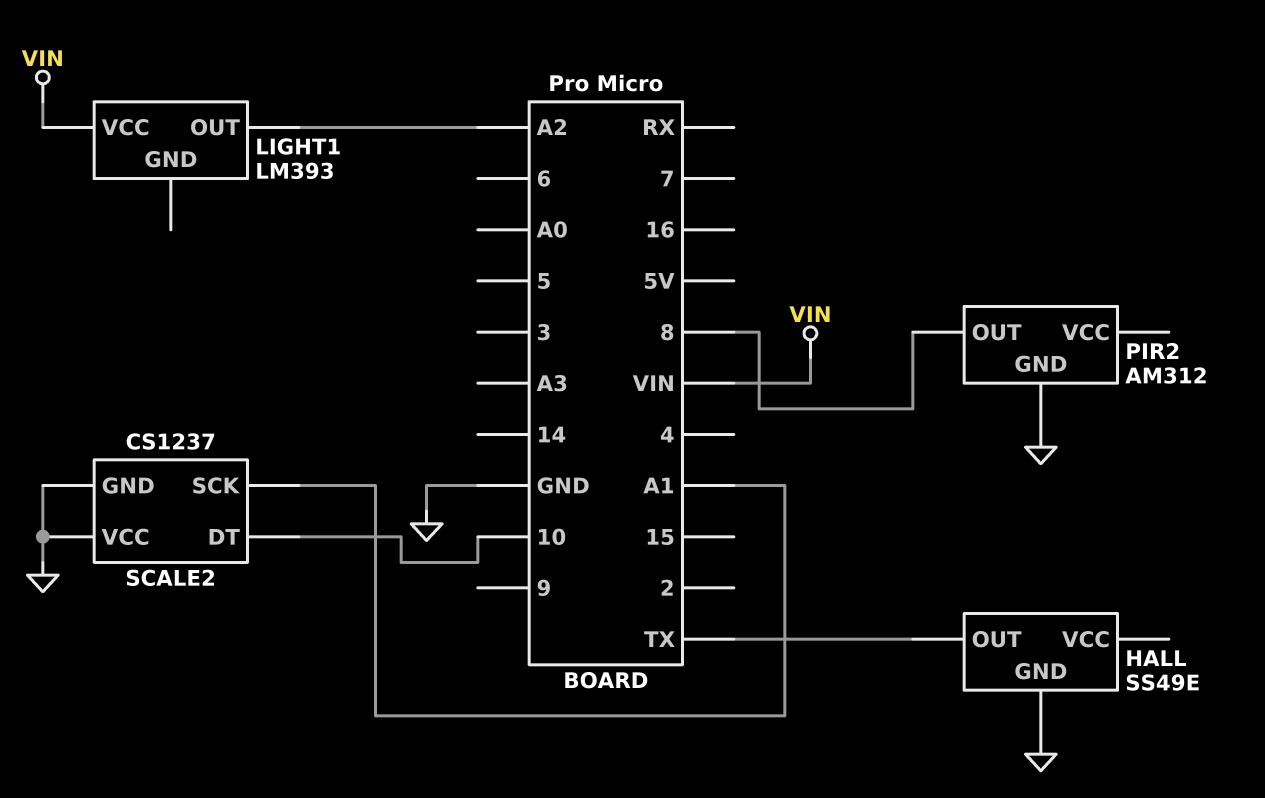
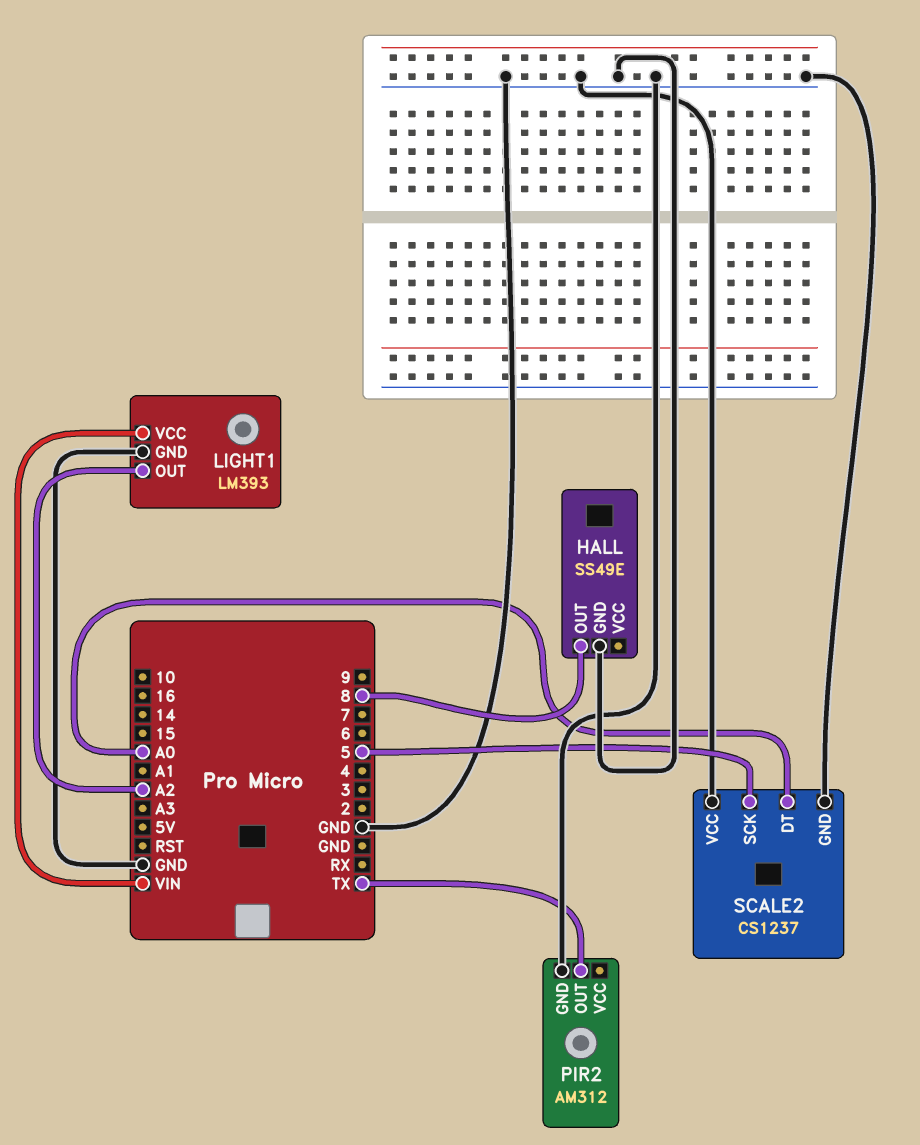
HALL pin OUT: TX -> 8
LIGHT1 pin GND: none -> GND
PIR2 pin OUT: 8 -> TX
SCALE2 pin DT: 10 -> A0
SCALE2 pin SCK: A1 -> 5

